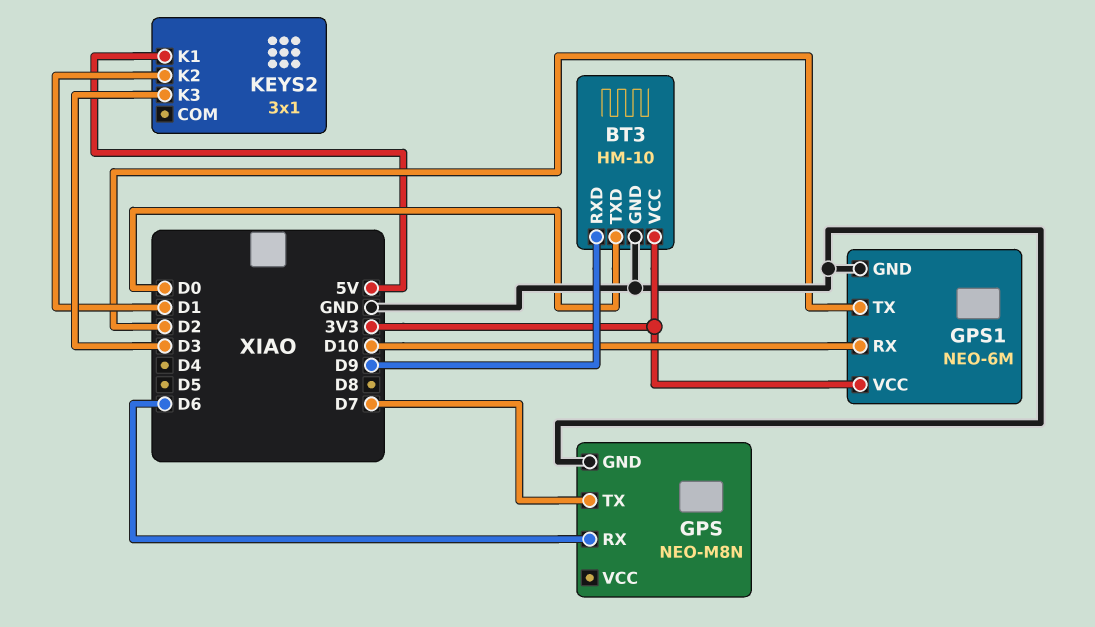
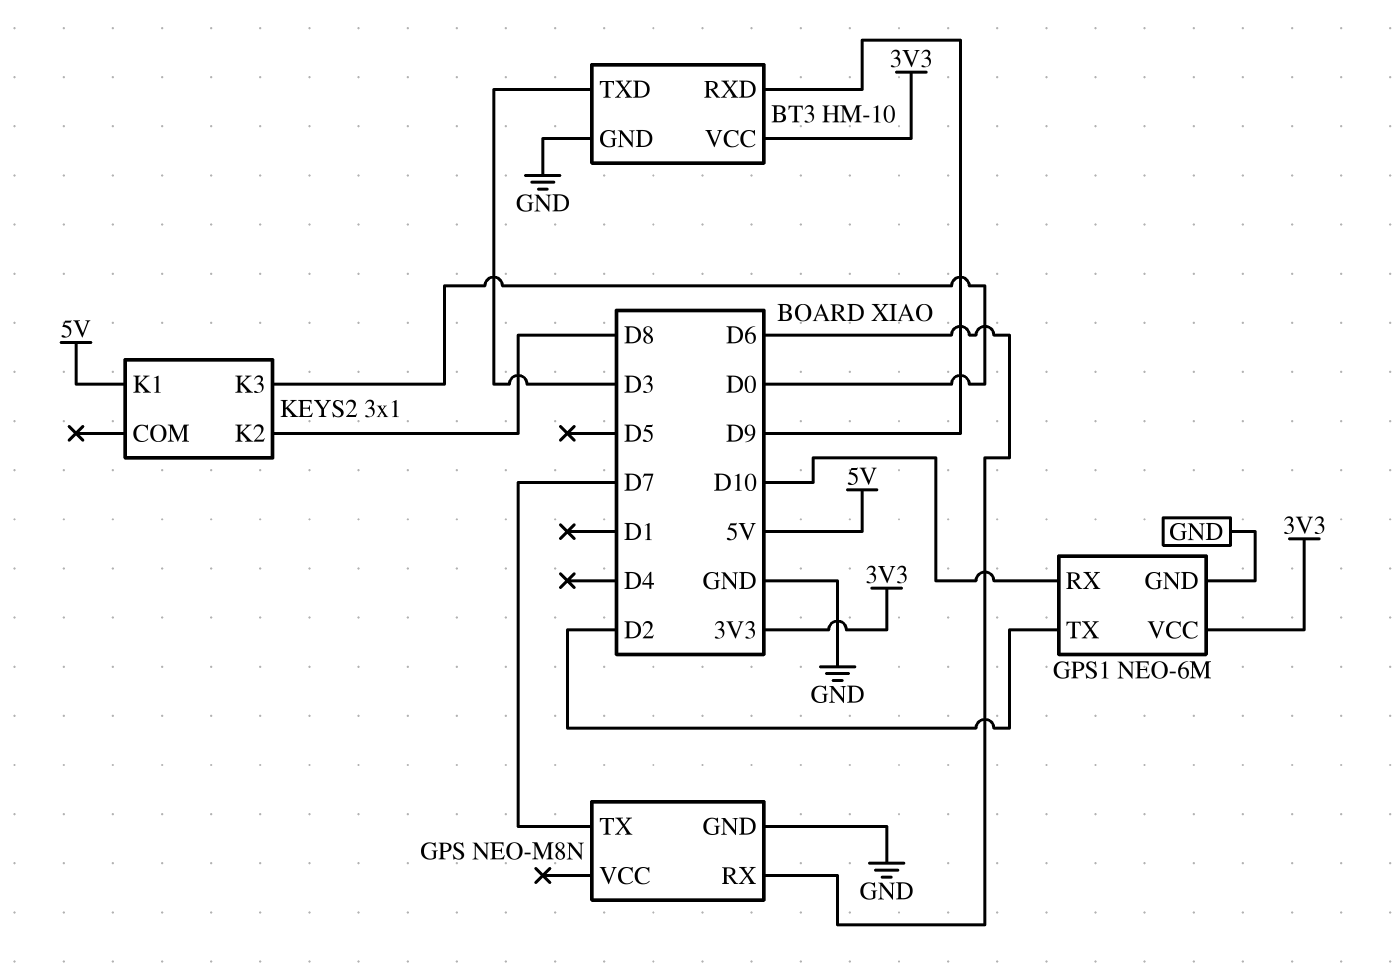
BT3 pin TXD: D0 -> D3
KEYS2 pin K2: D1 -> D8
KEYS2 pin K3: D3 -> D0

